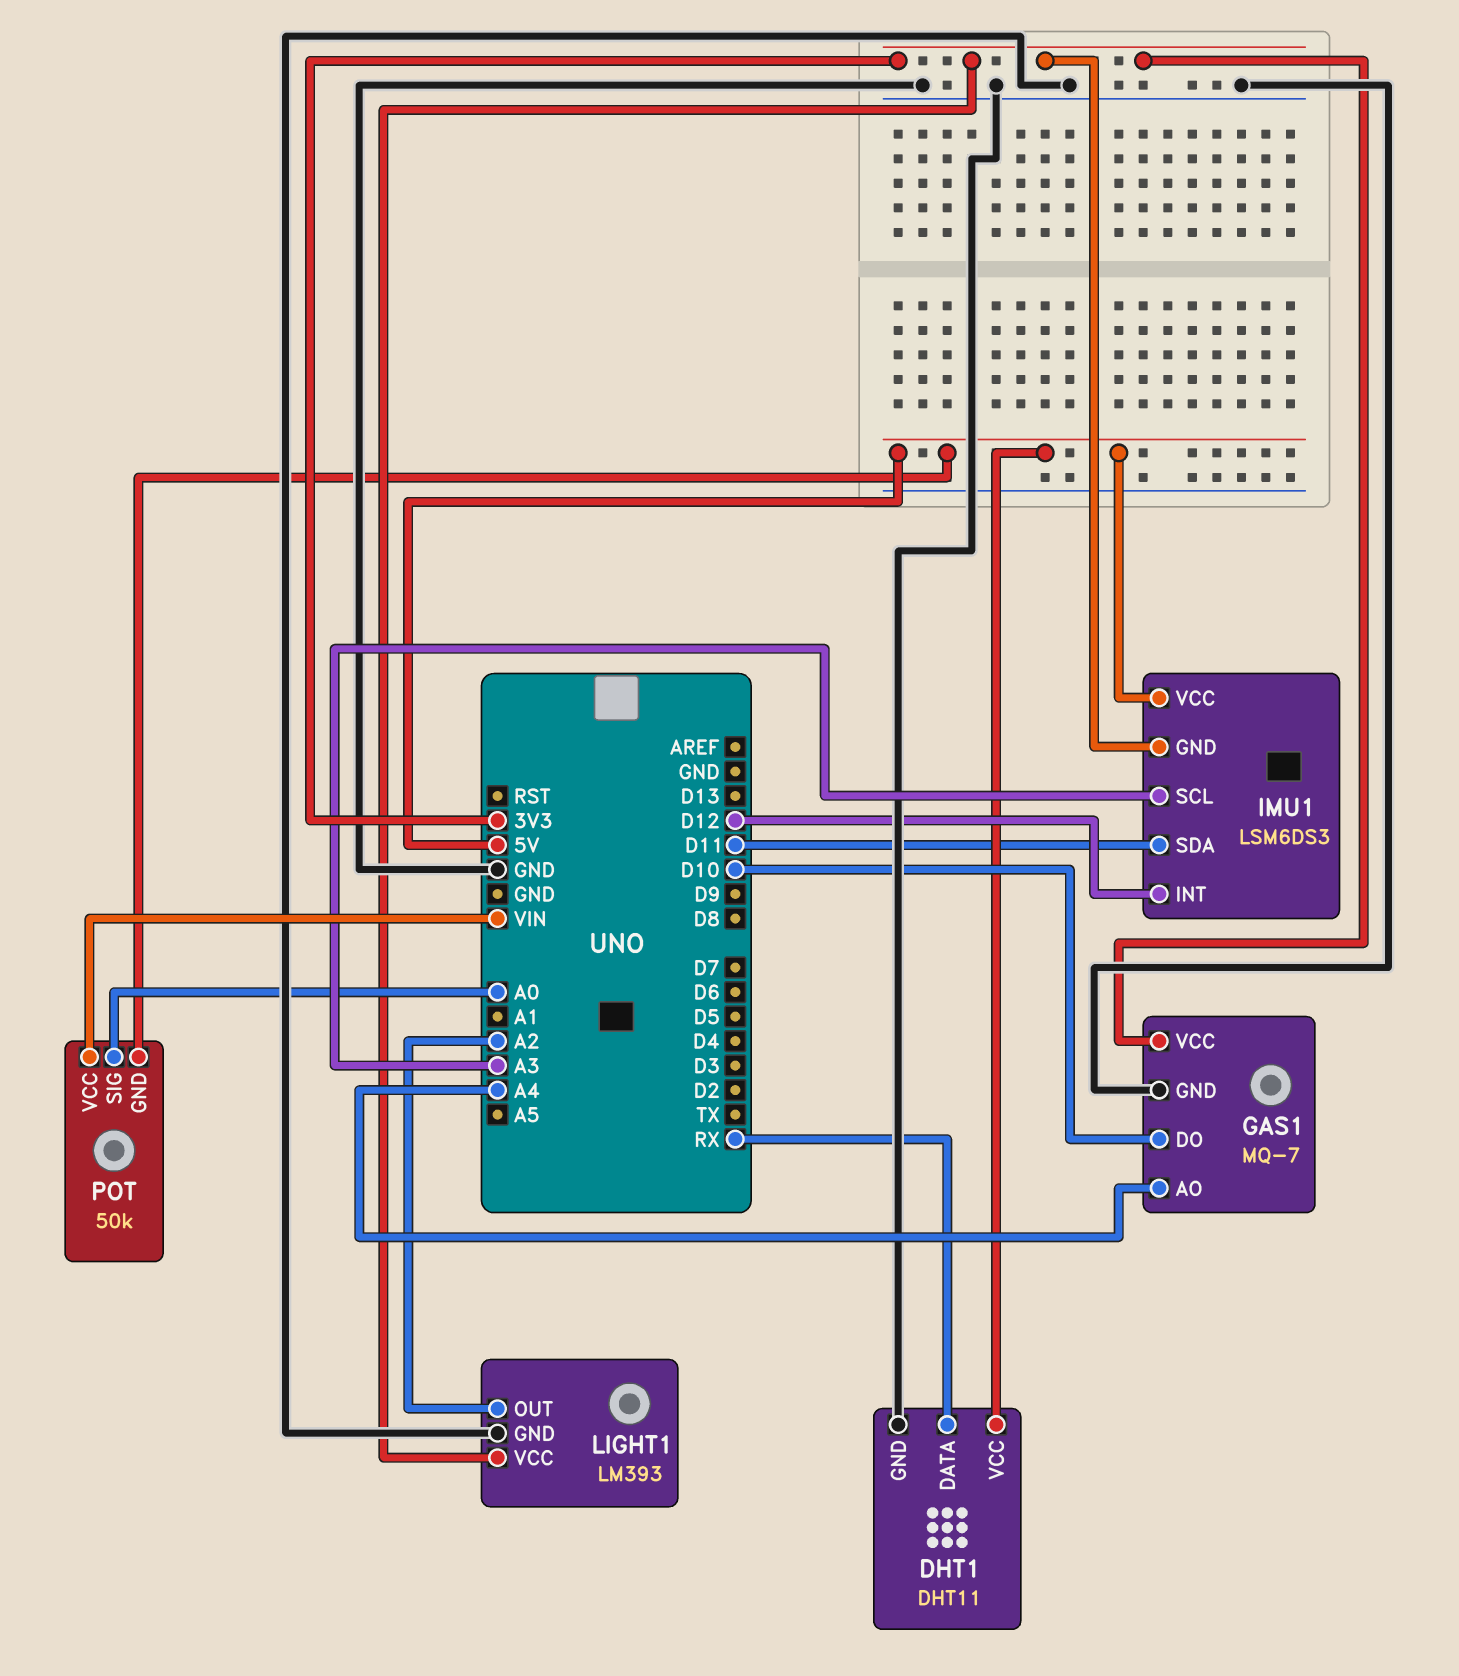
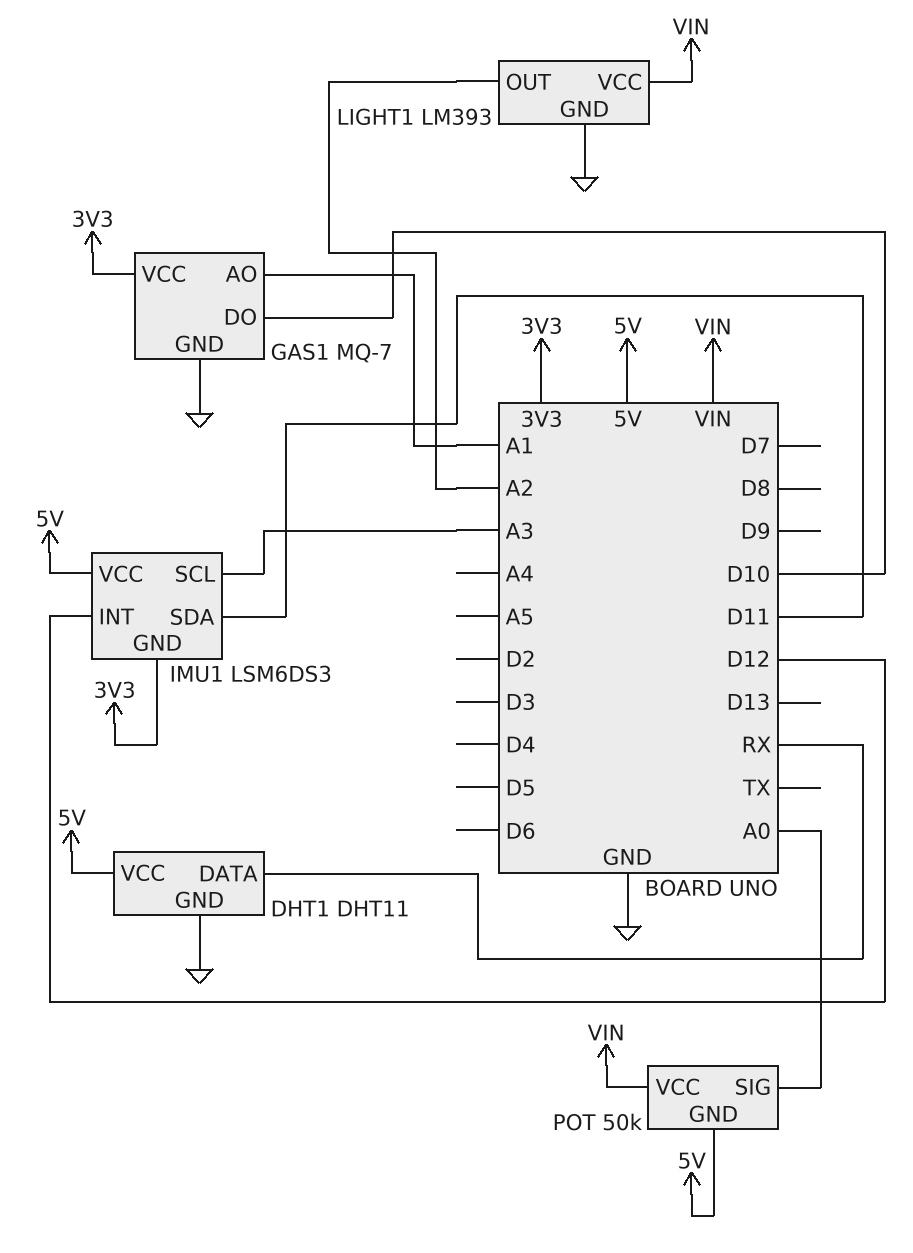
GAS1 pin AO: A4 -> A1
LIGHT1 pin VCC: 3V3 -> VIN

